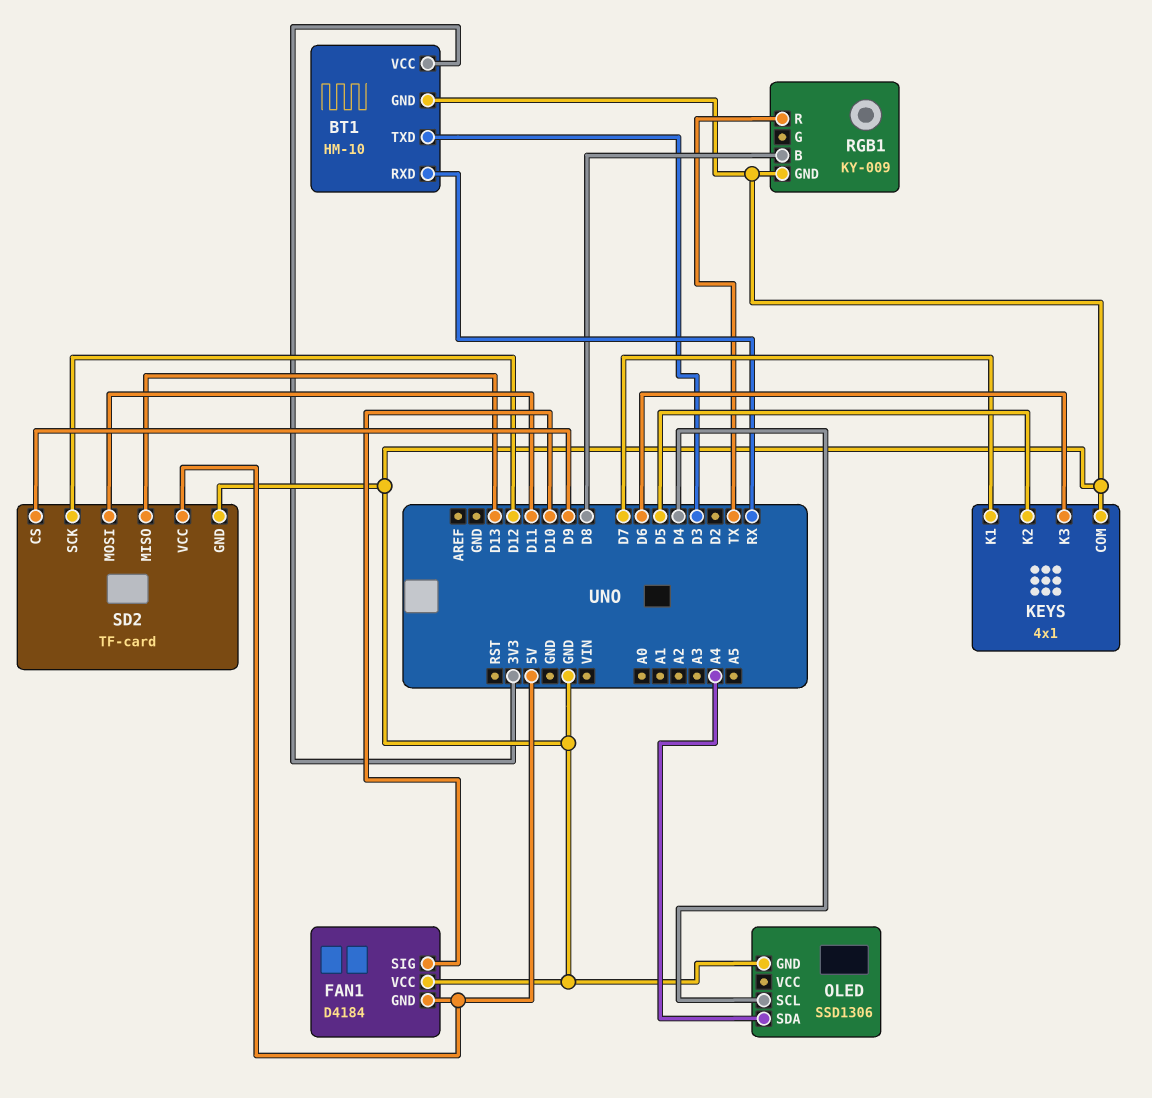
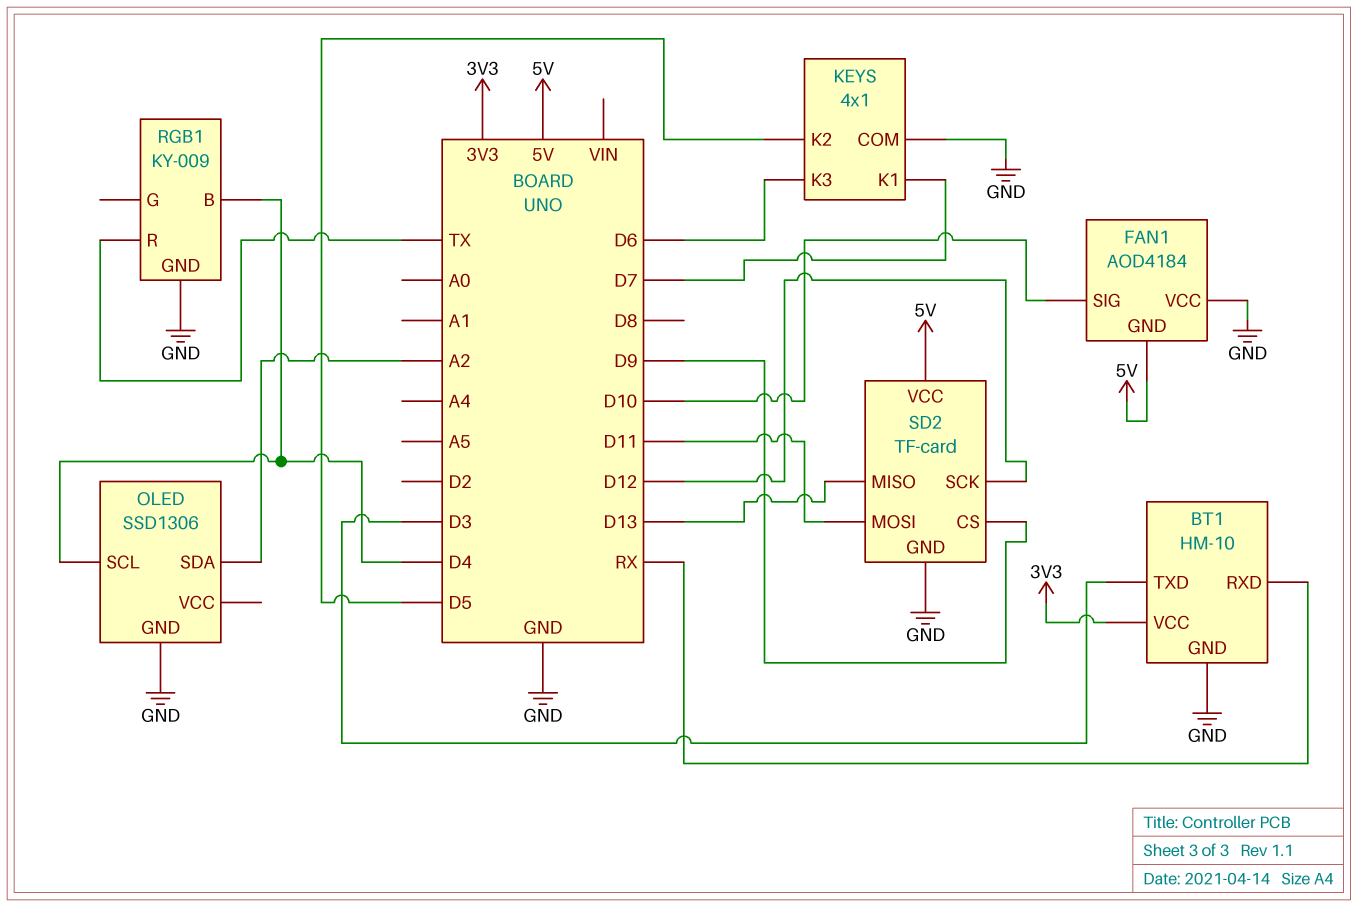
FAN1: D4184 -> AOD4184
OLED pin SDA: A4 -> A2
RGB1 pin B: D8 -> D4

